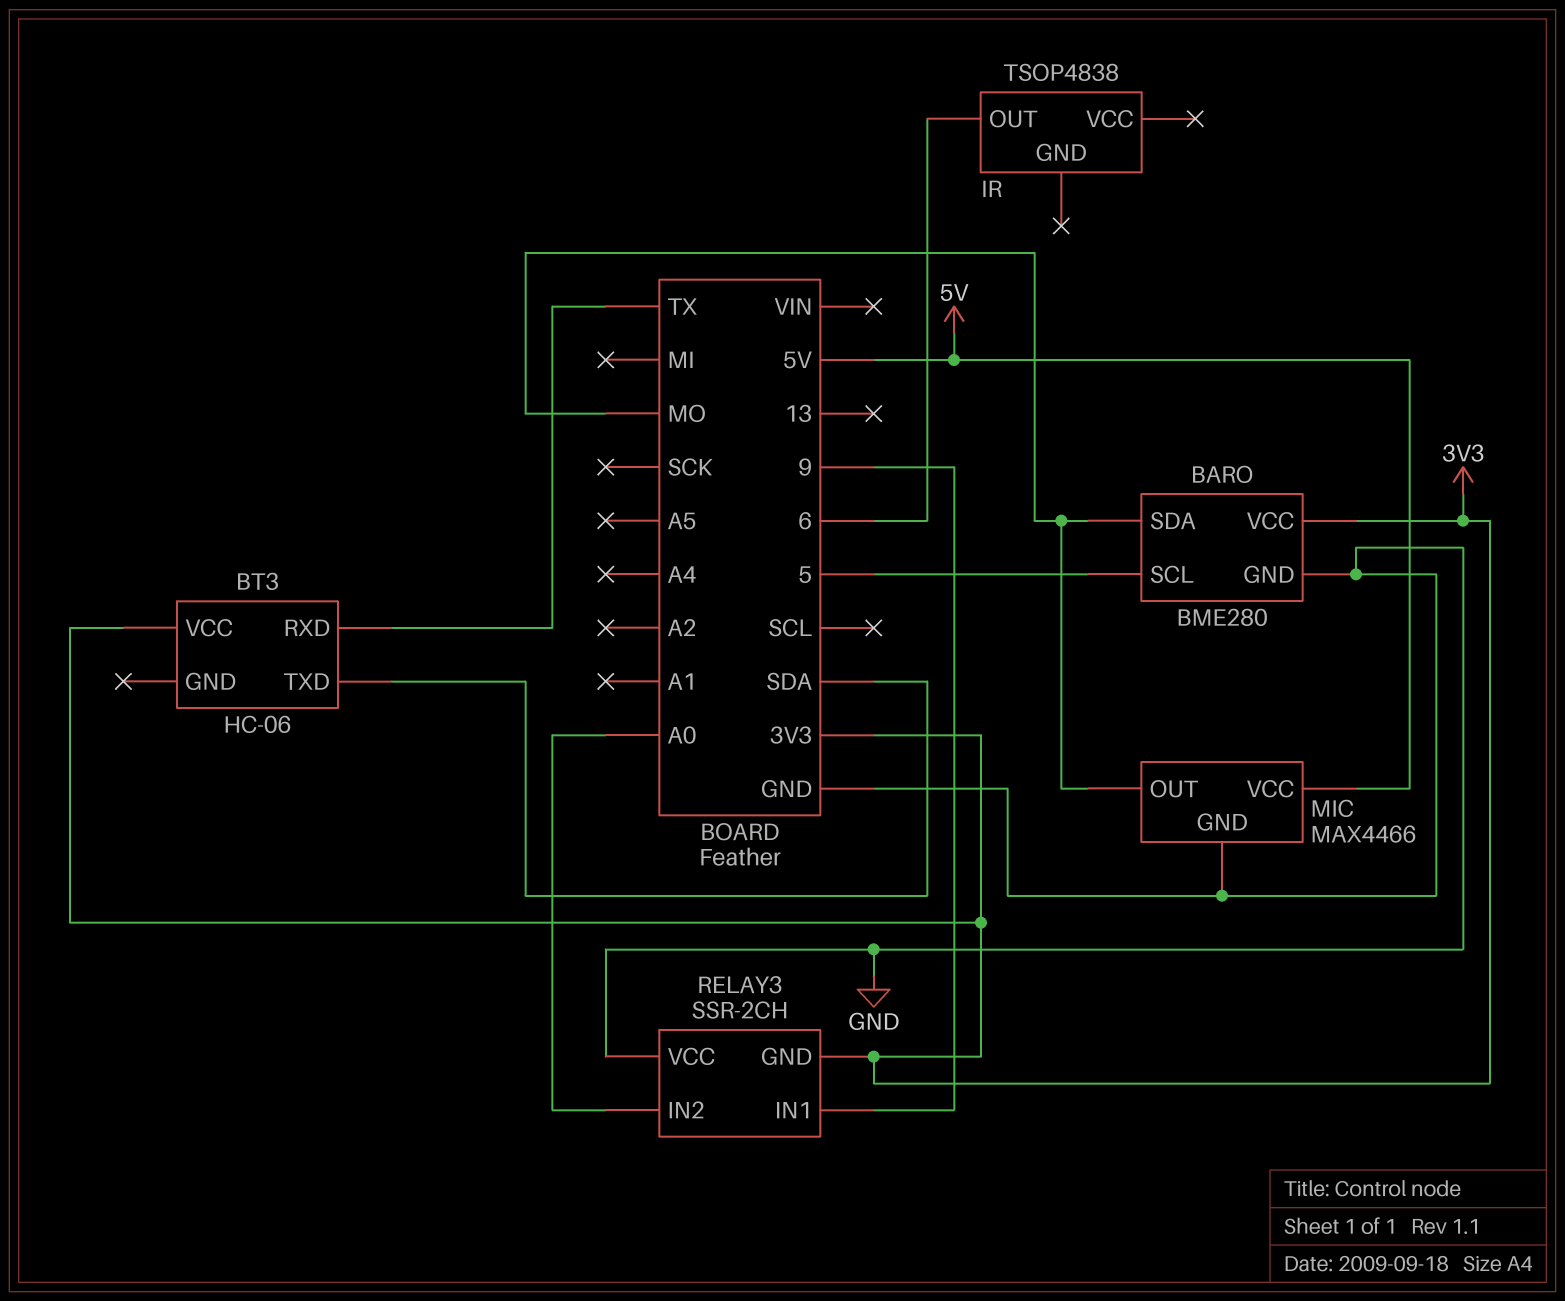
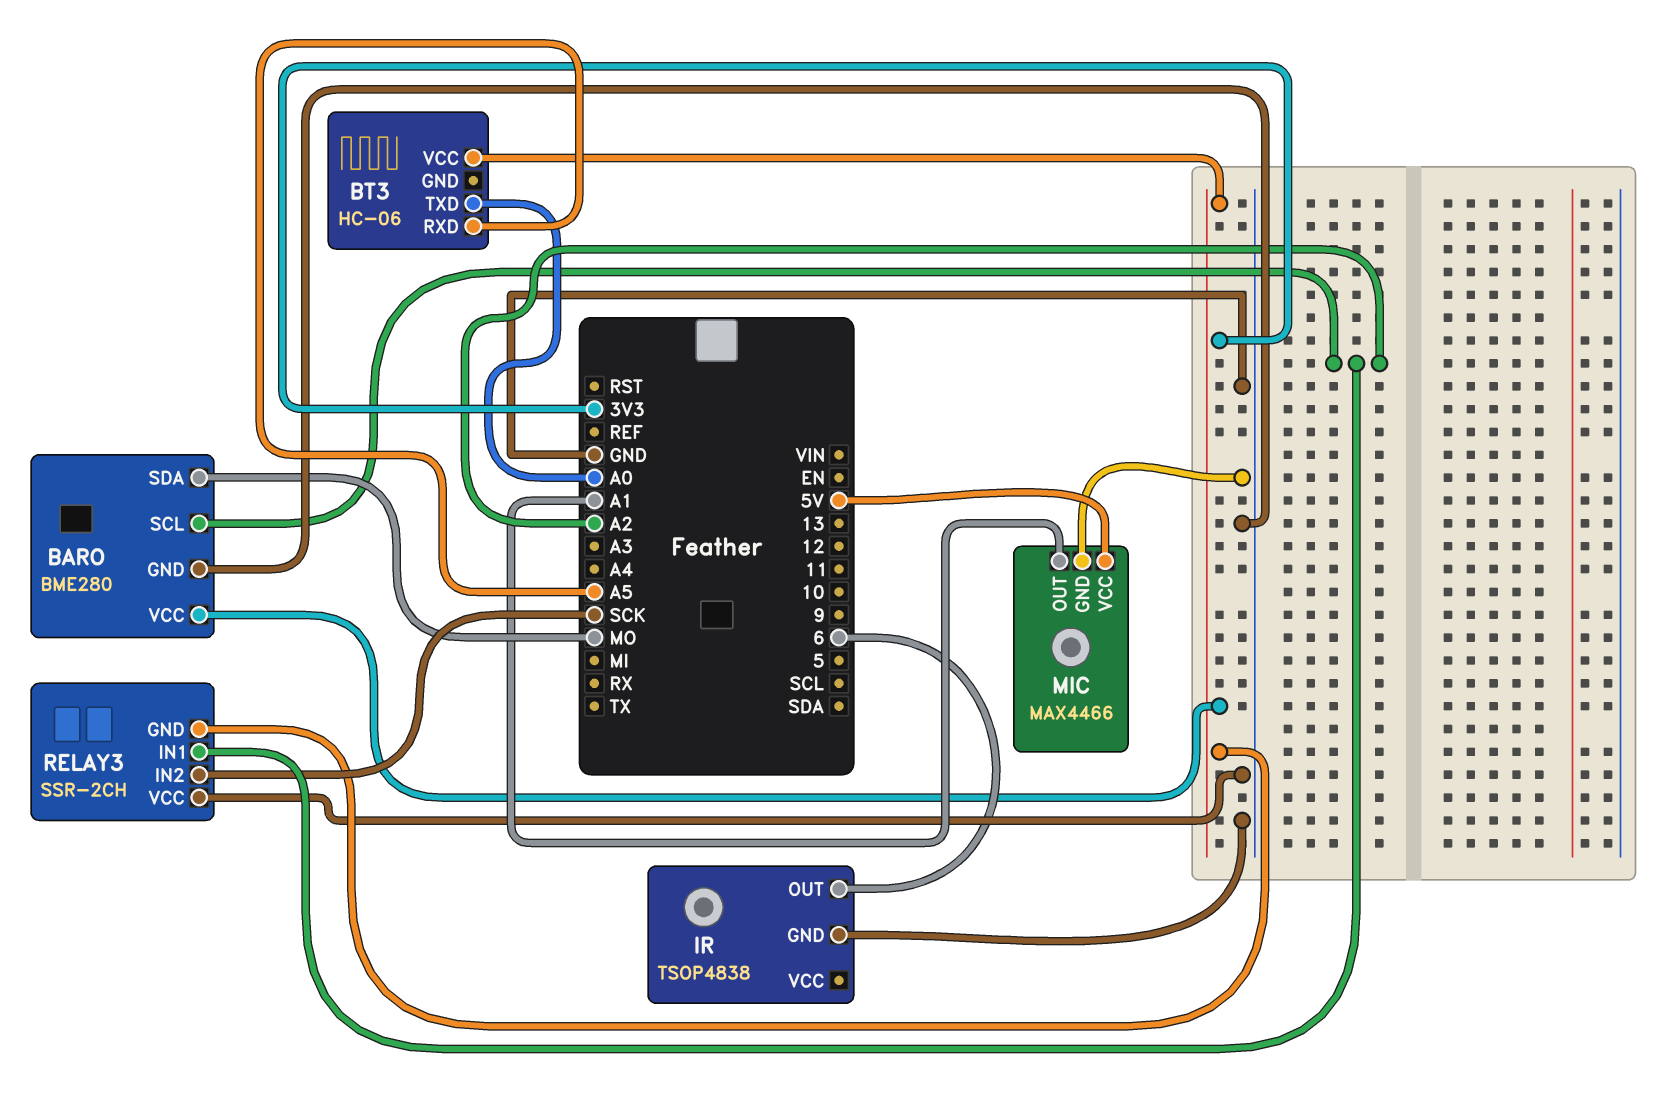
BARO pin SCL: 5 -> A2
BT3 pin RXD: TX -> A5
BT3 pin TXD: SDA -> A0
IR pin GND: none -> GND
MIC pin OUT: MO -> A1
RELAY3 pin IN1: 9 -> A2
RELAY3 pin IN2: A0 -> SCK

